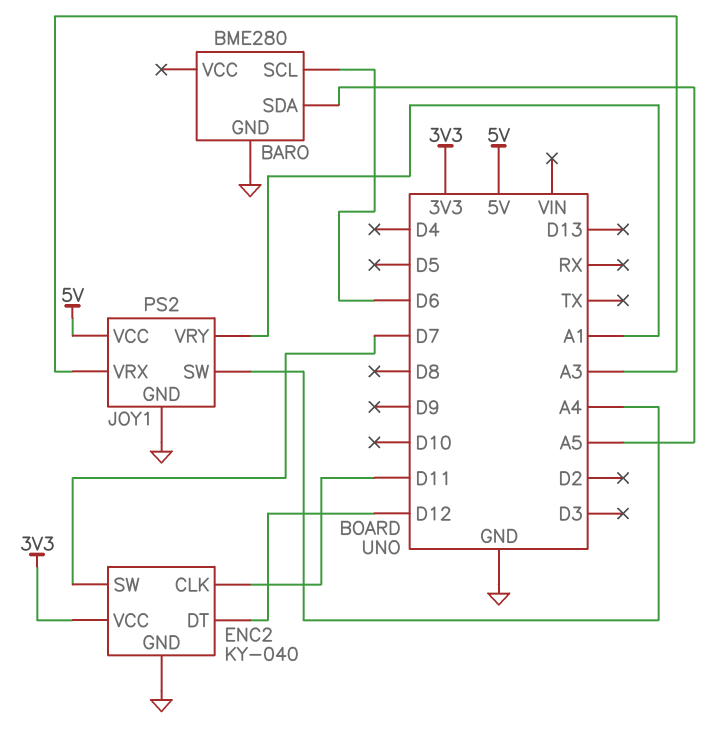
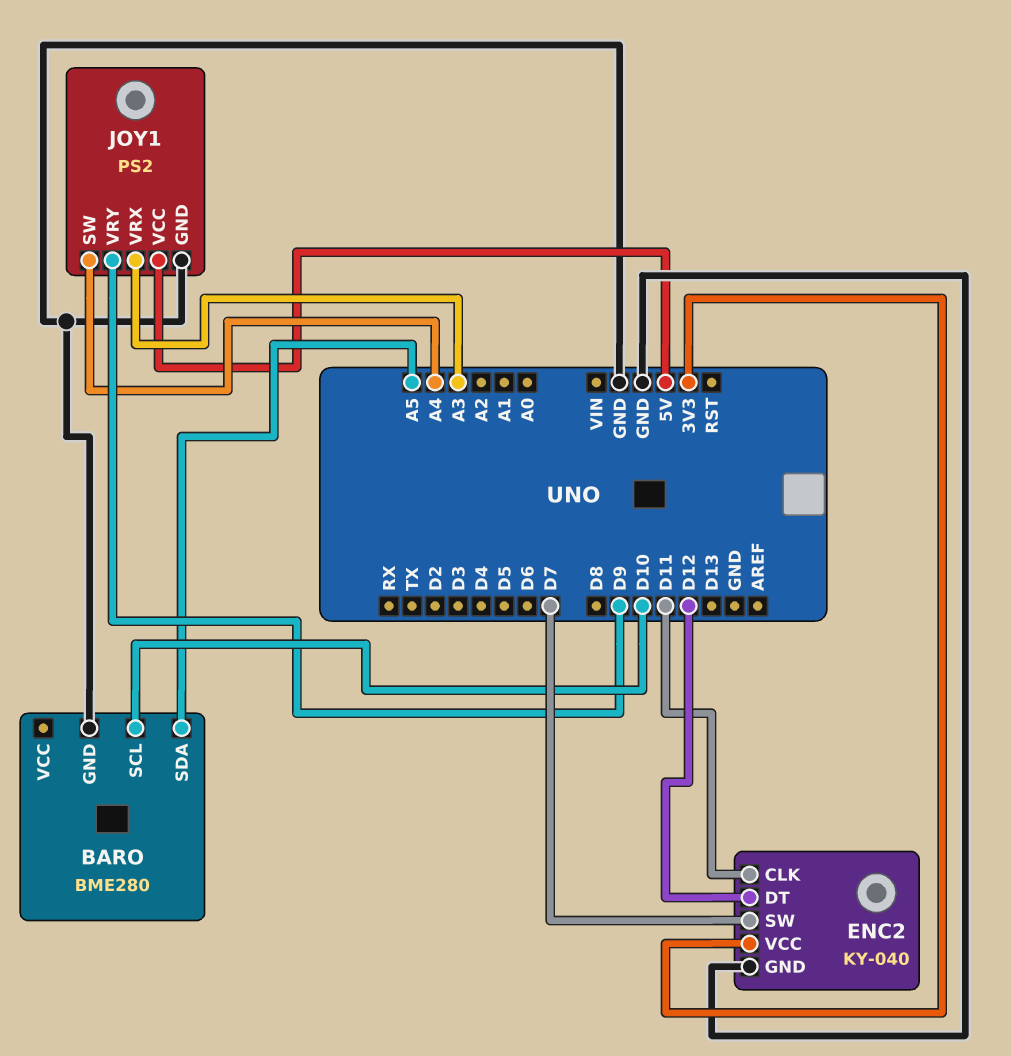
BARO pin SCL: D6 -> D10
JOY1 pin VRY: A1 -> D9

